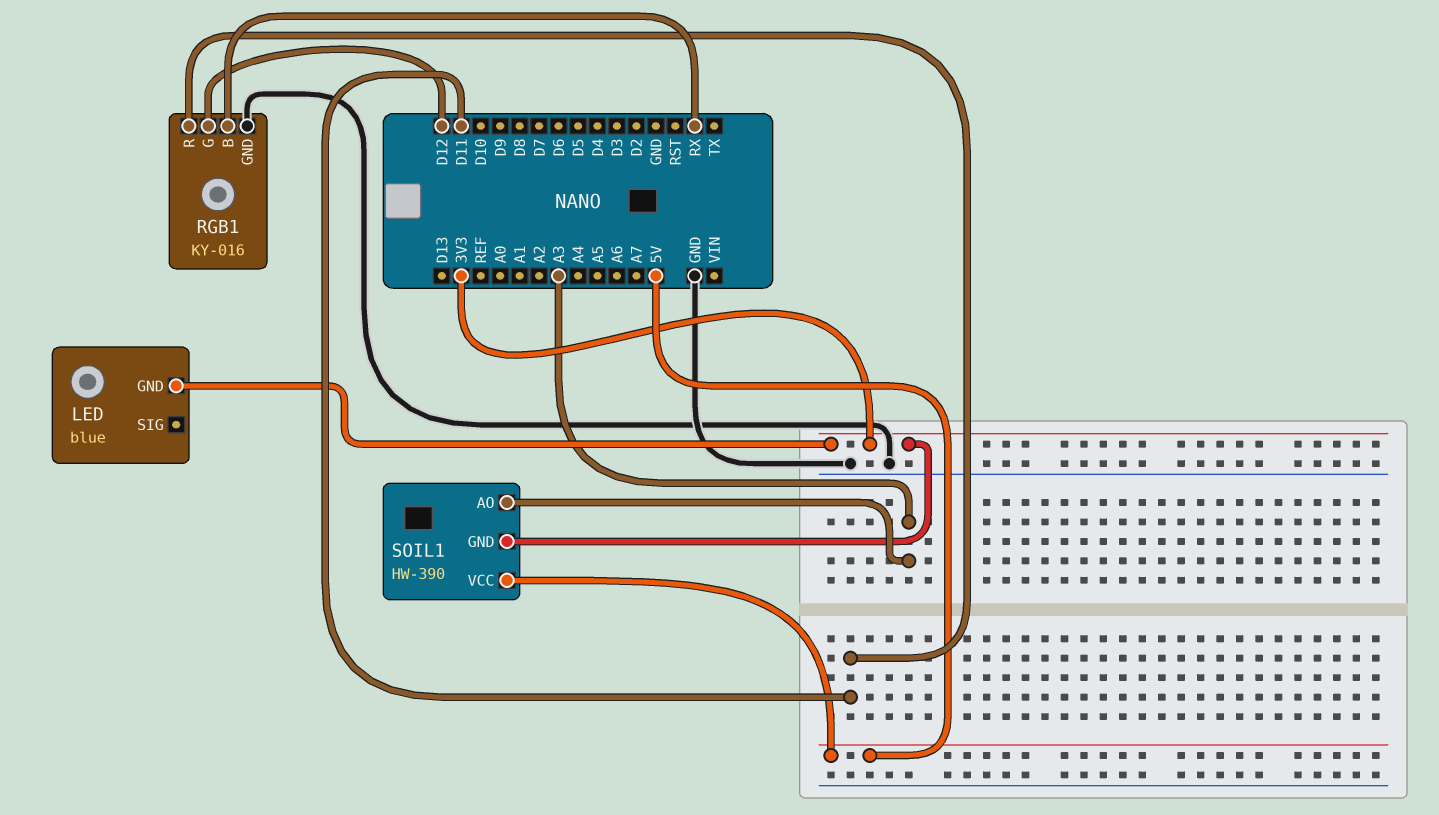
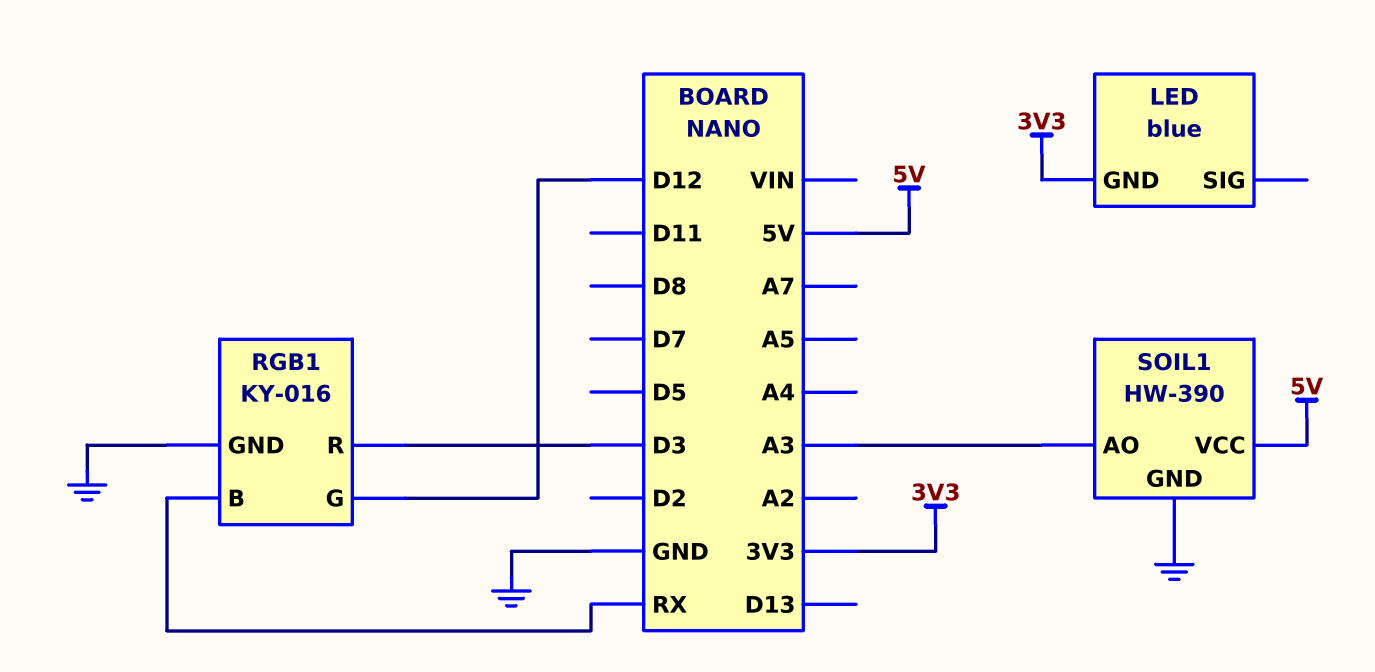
RGB1 pin R: D11 -> D3
SOIL1 pin GND: 3V3 -> GND

